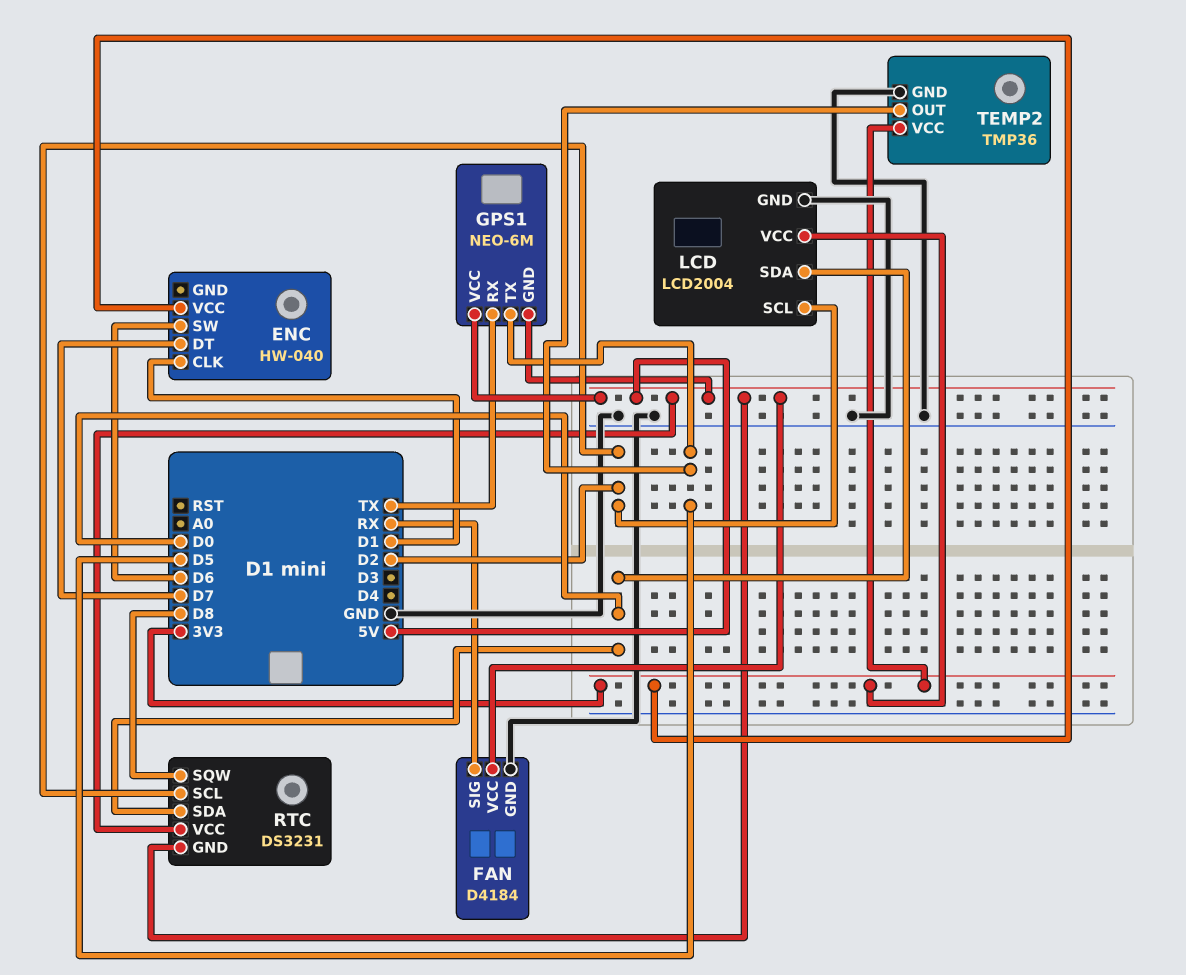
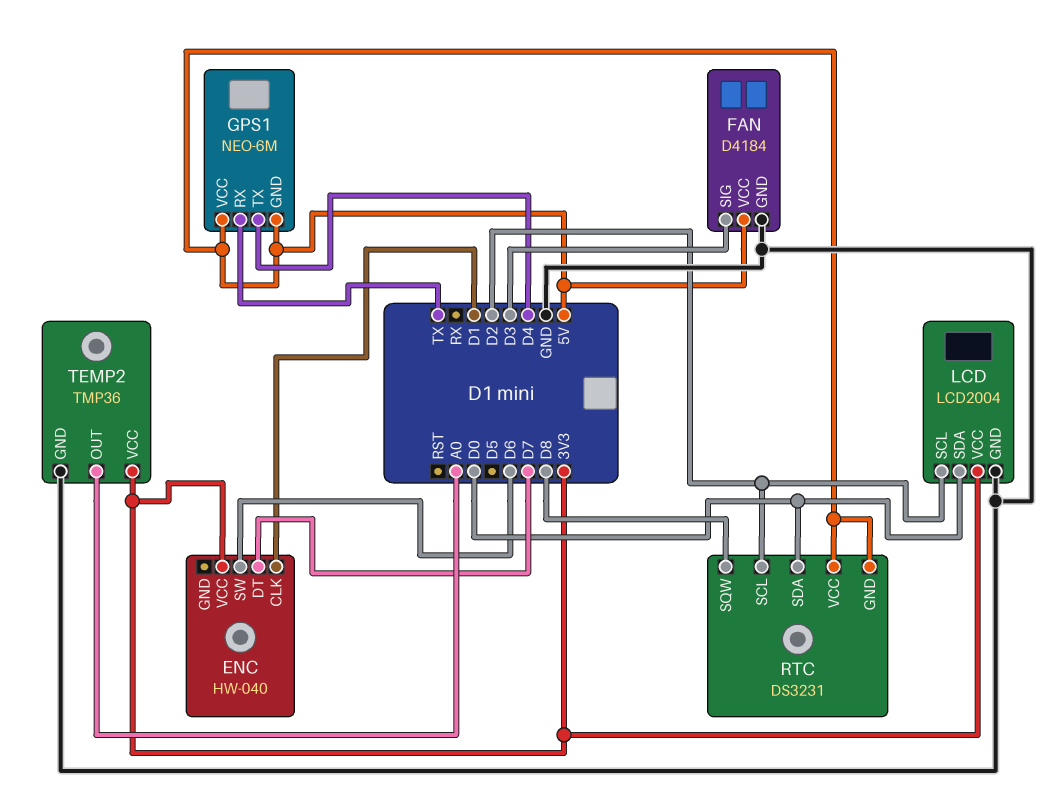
FAN pin SIG: RX -> D3
GPS1 pin TX: D5 -> D4
TEMP2 pin OUT: D5 -> A0

